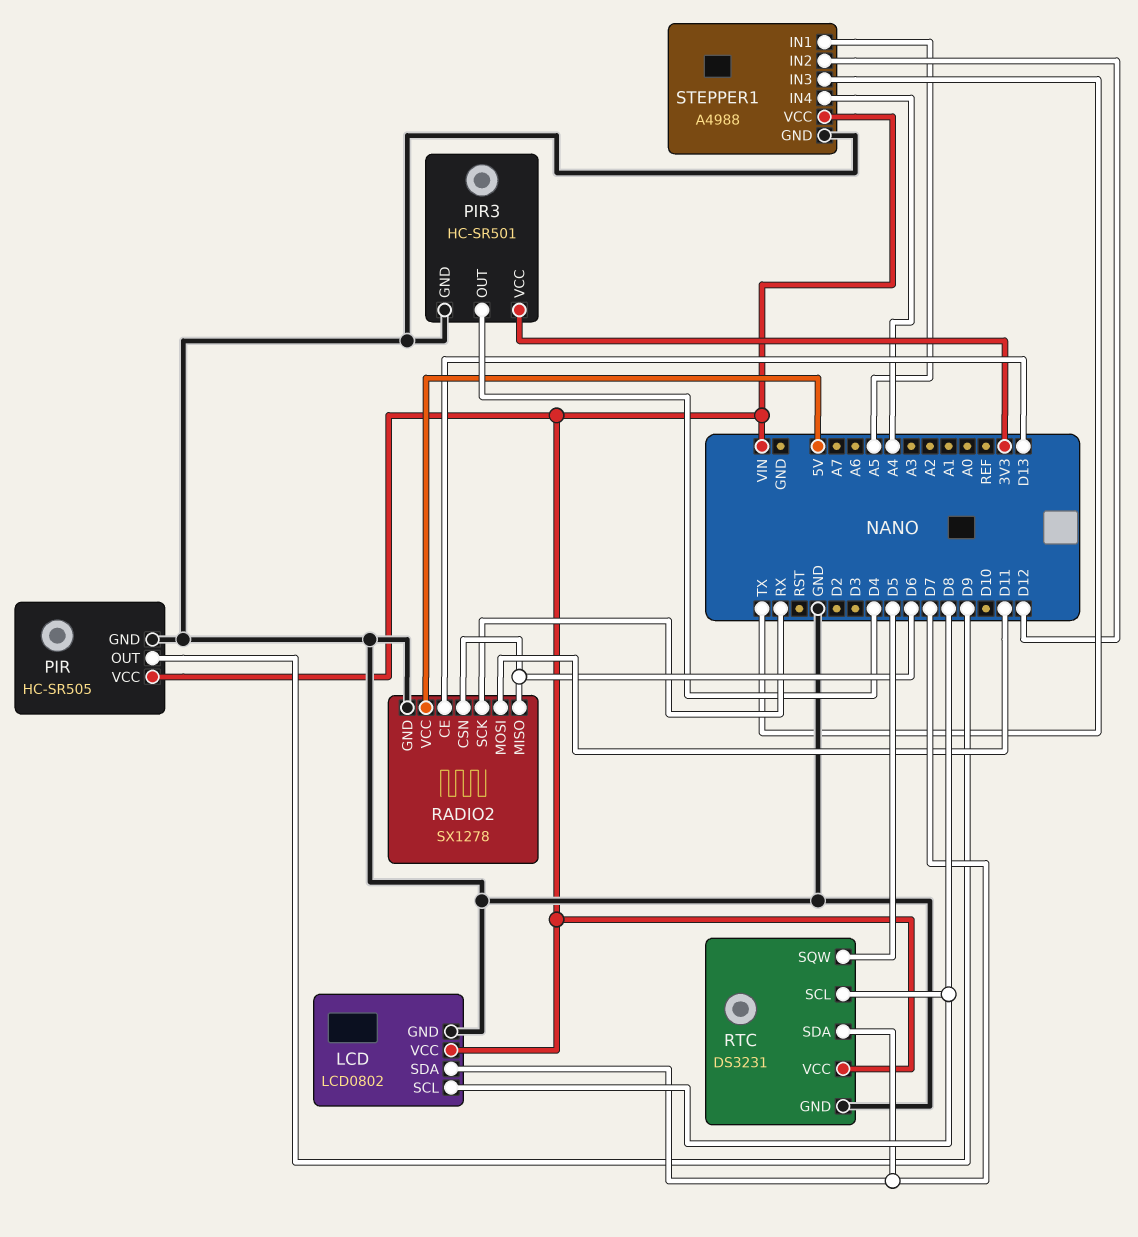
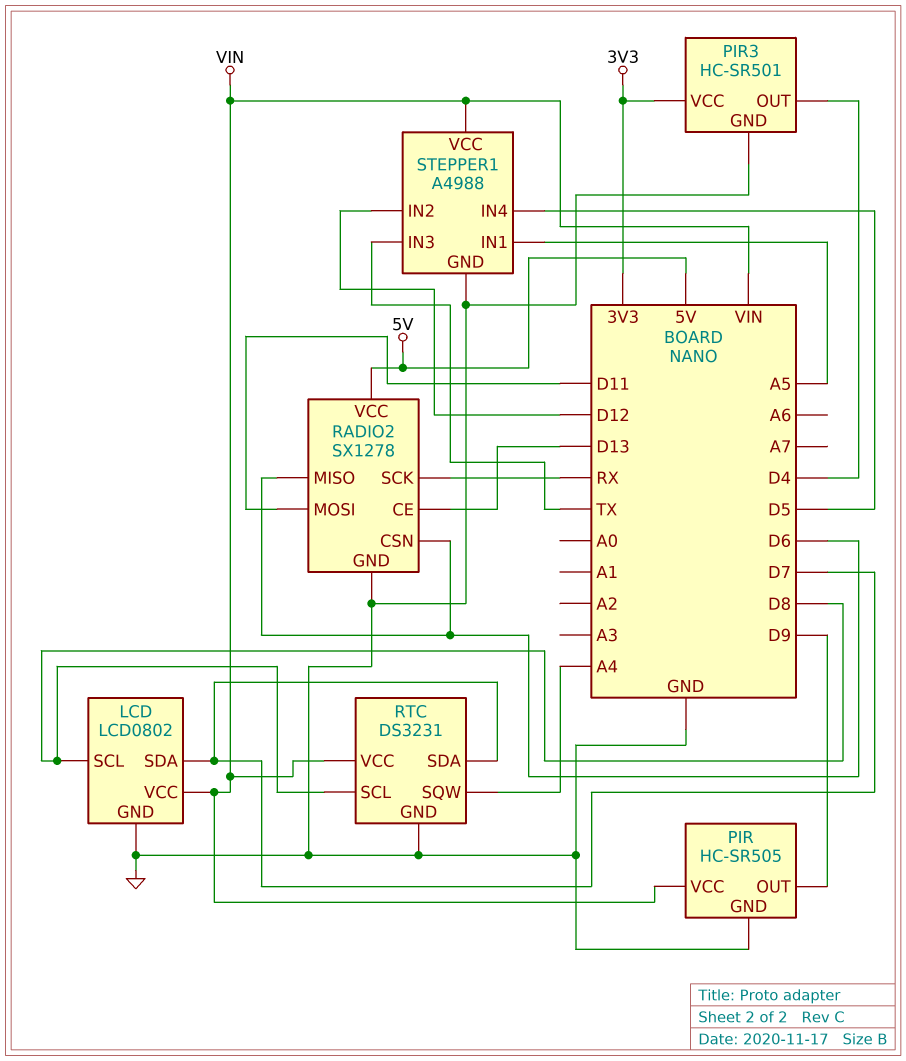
RTC pin SQW: D5 -> A4
STEPPER1 pin IN4: A4 -> D5

